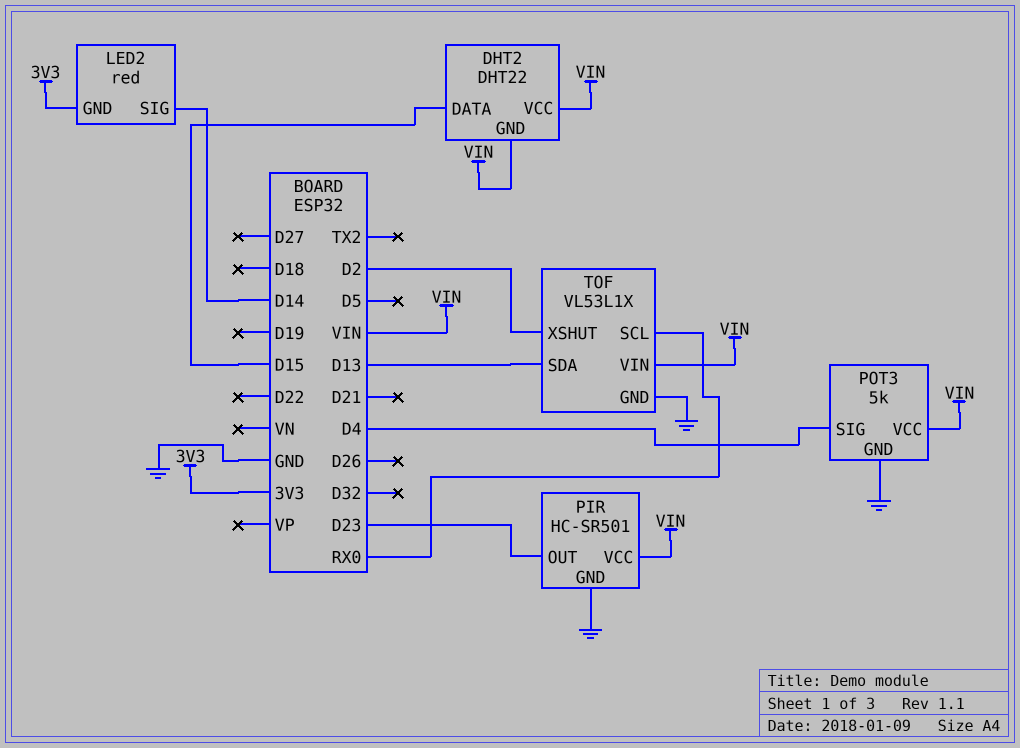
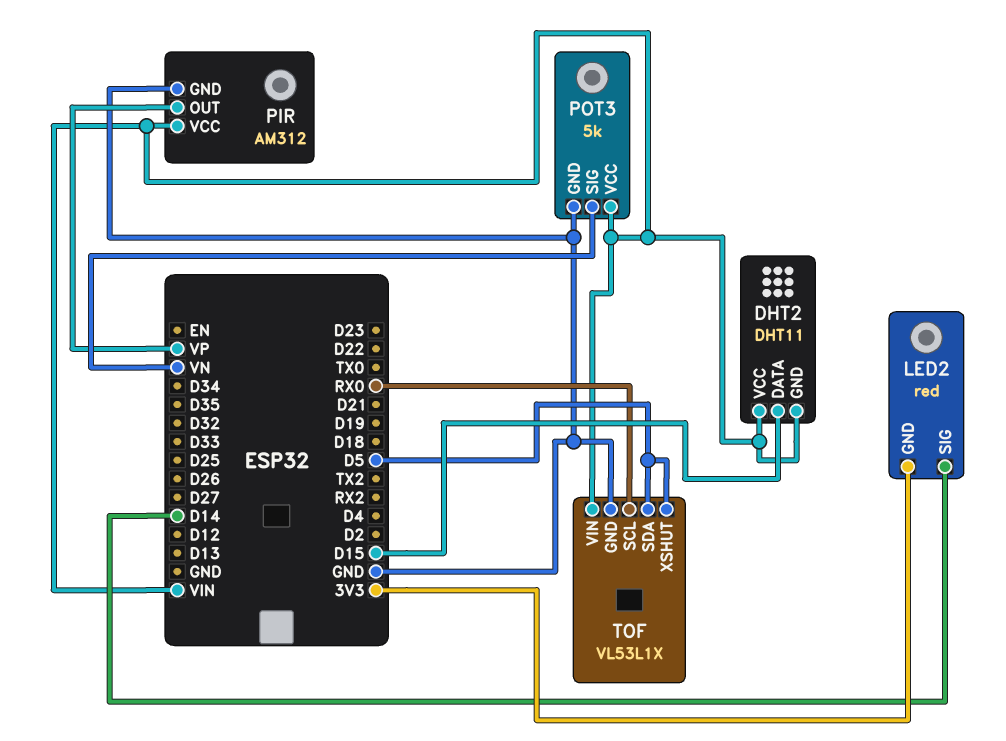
DHT2: DHT22 -> DHT11
PIR: HC-SR501 -> AM312
PIR pin OUT: D23 -> VP
POT3 pin SIG: D4 -> VN
TOF pin SDA: D13 -> D5
TOF pin XSHUT: D2 -> D5

